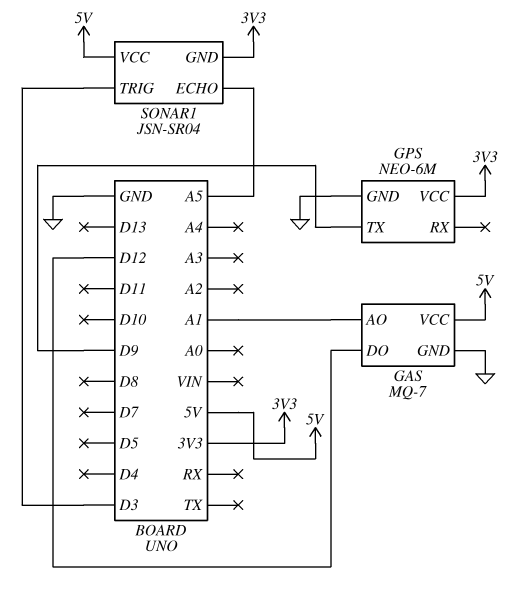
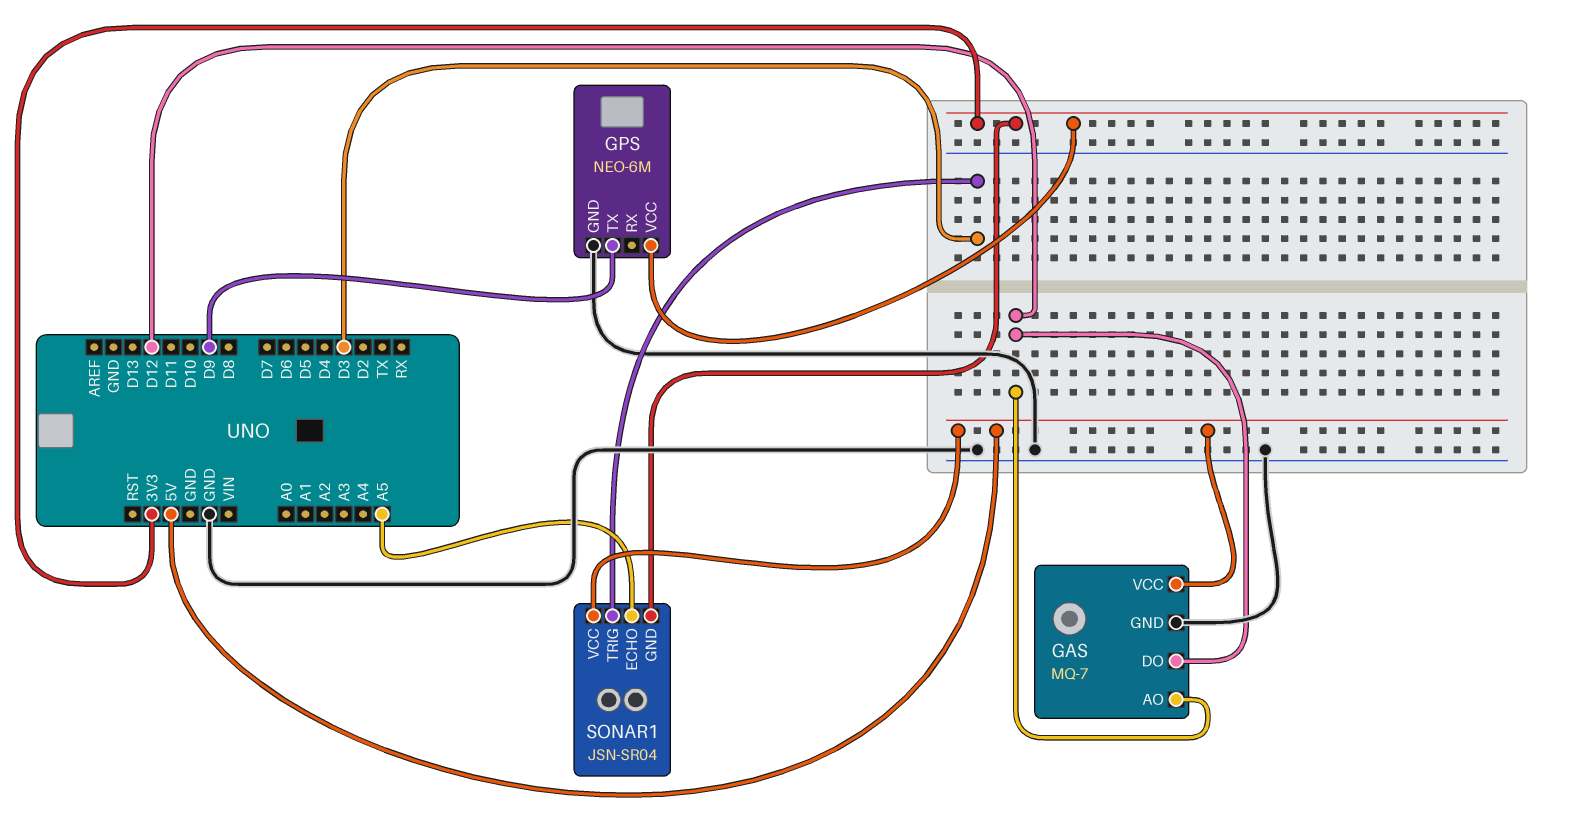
GAS pin AO: A1 -> D12

